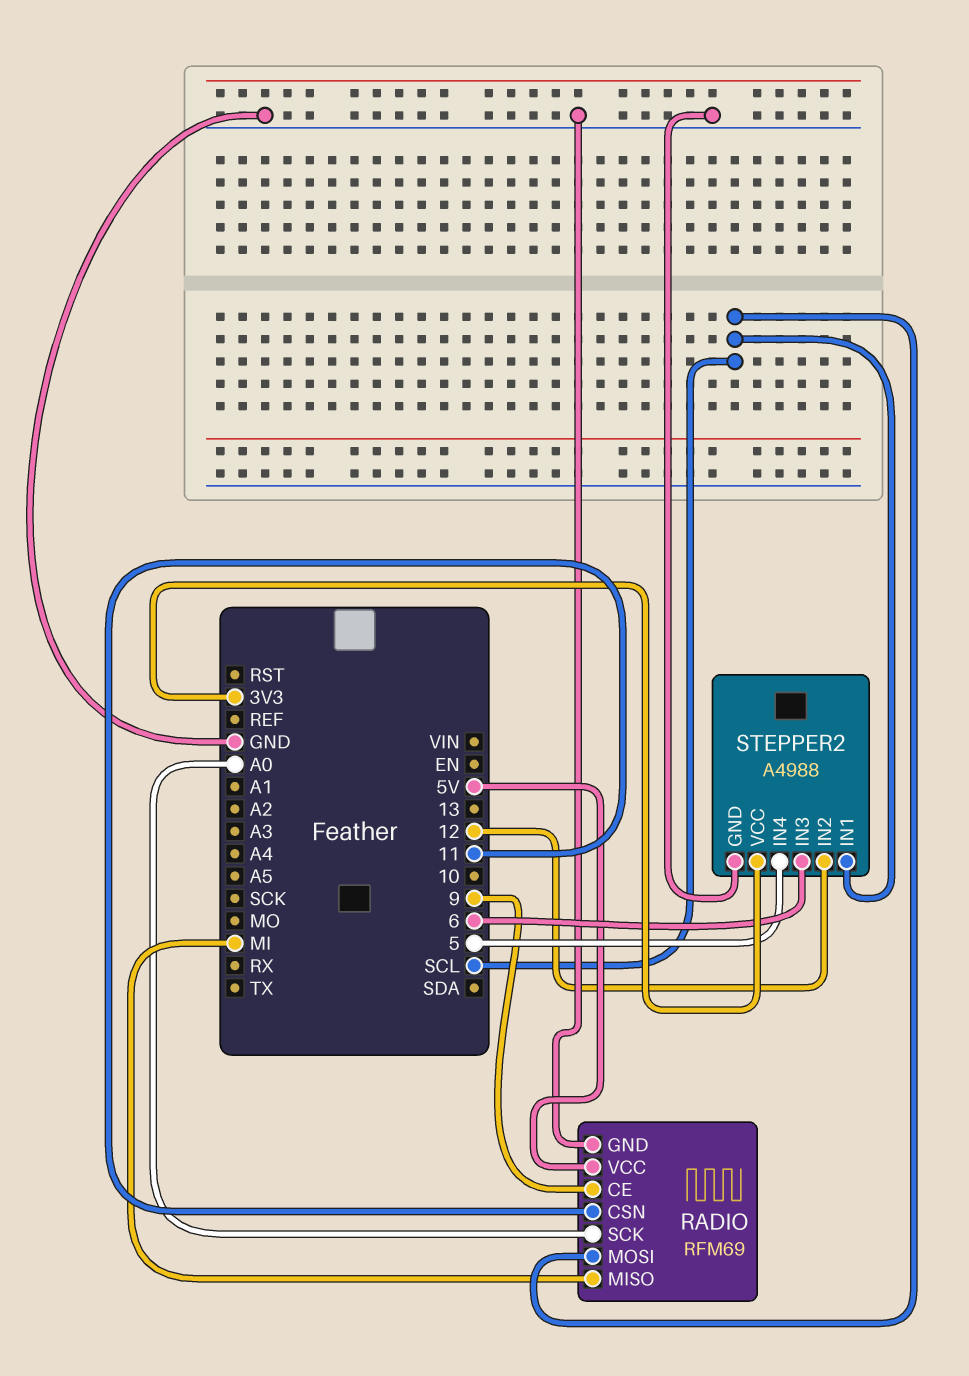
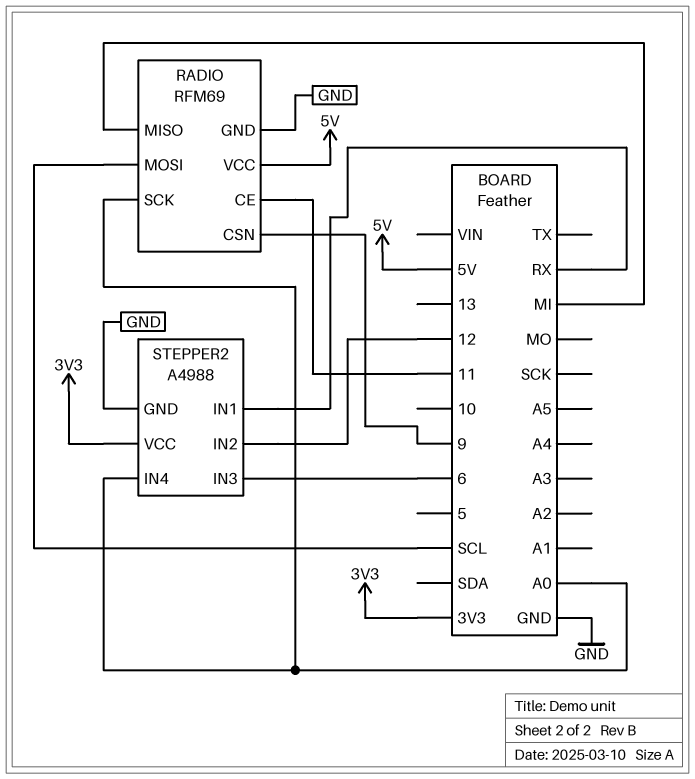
RADIO pin CE: 9 -> 11
RADIO pin CSN: 11 -> 9
STEPPER2 pin IN1: SCL -> RX
STEPPER2 pin IN4: 5 -> A0

